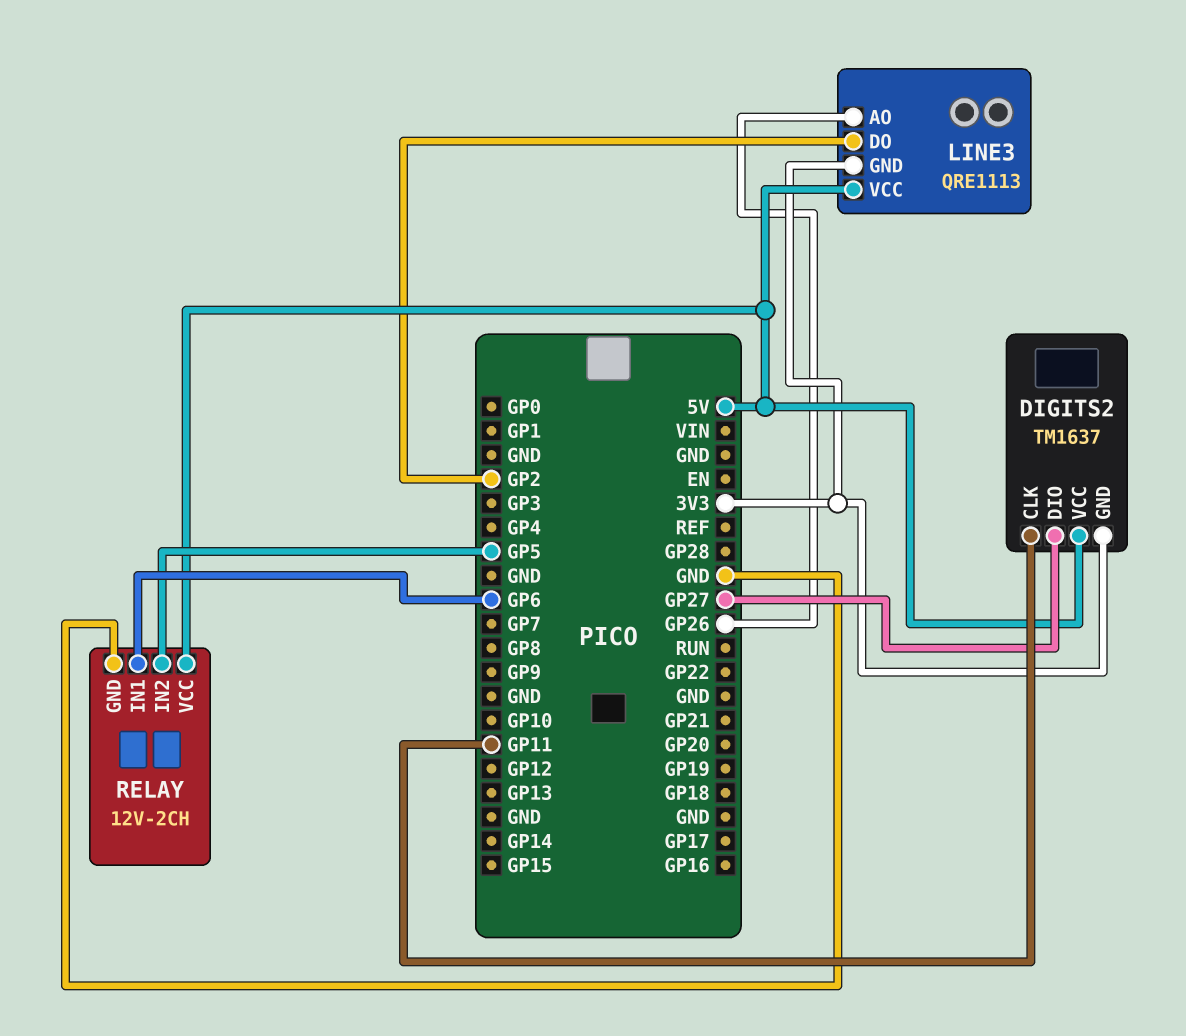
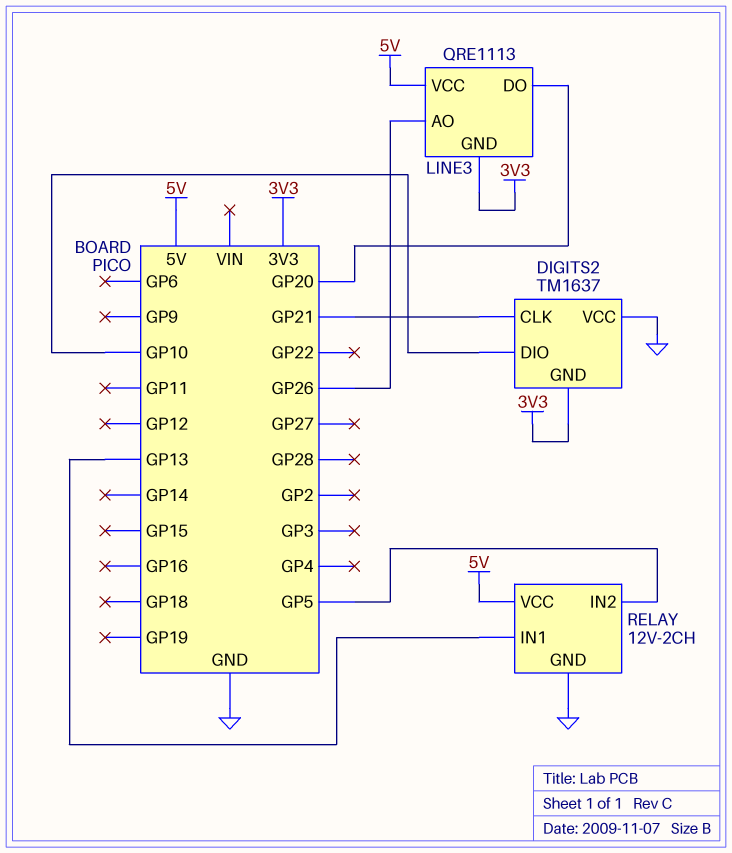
DIGITS2 pin CLK: GP11 -> GP21
DIGITS2 pin DIO: GP27 -> GP10
DIGITS2 pin VCC: 5V -> GND
LINE3 pin DO: GP2 -> GP20
RELAY pin IN1: GP6 -> GP13

